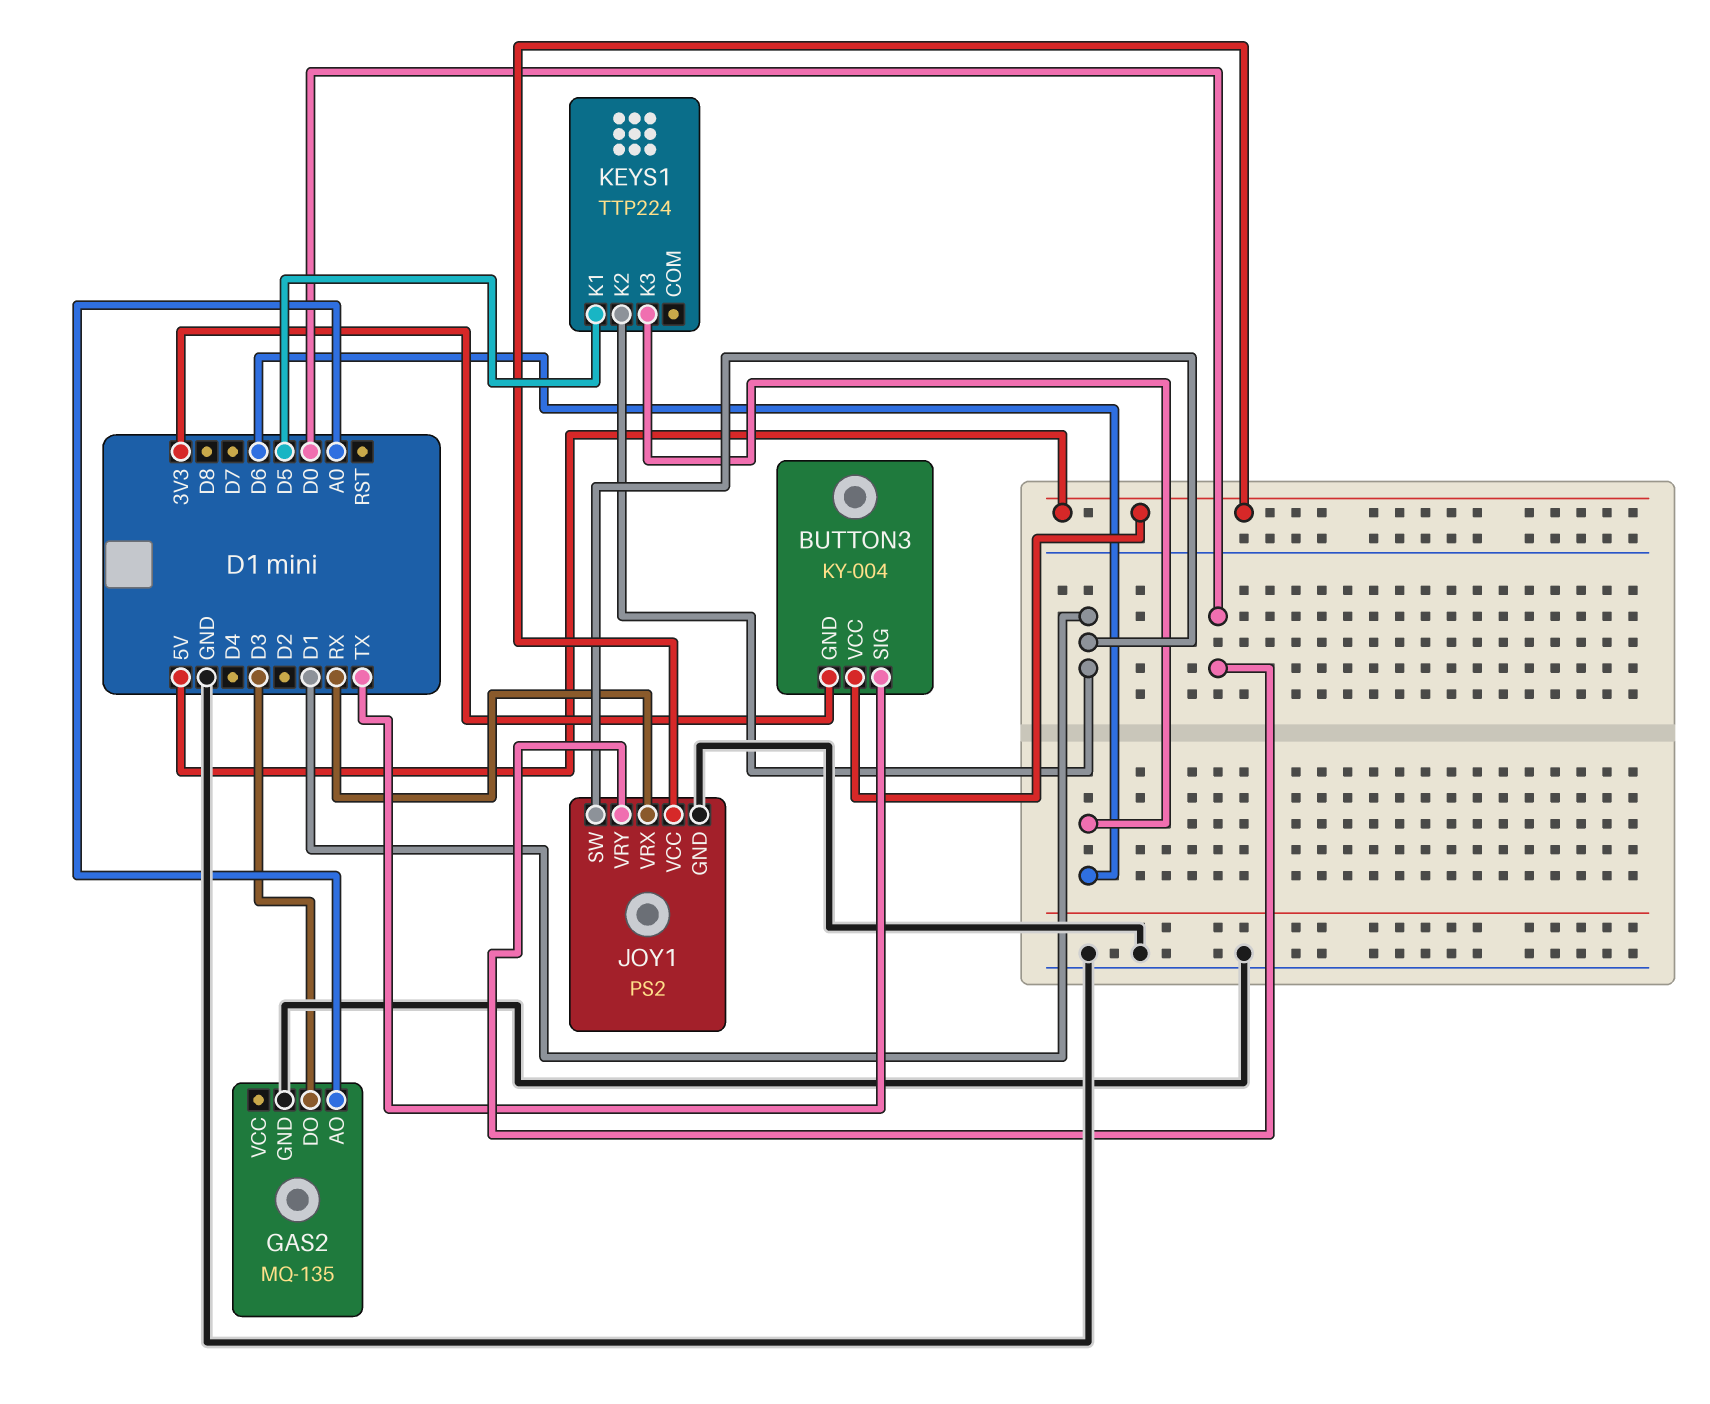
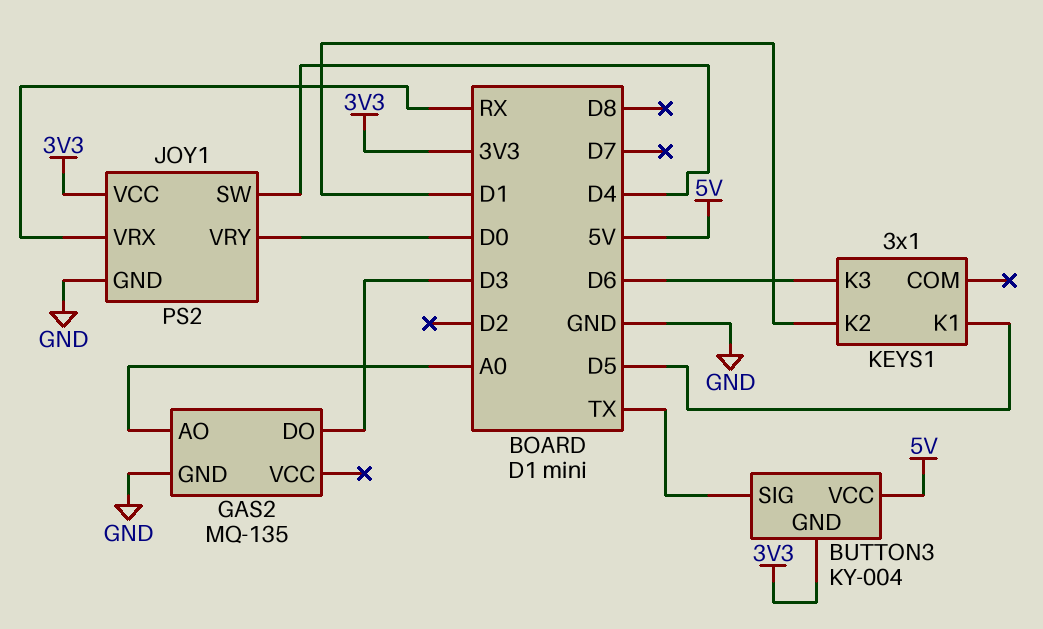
JOY1 pin SW: D1 -> D4
JOY1 pin VCC: 5V -> 3V3
KEYS1: TTP224 -> 3x1

